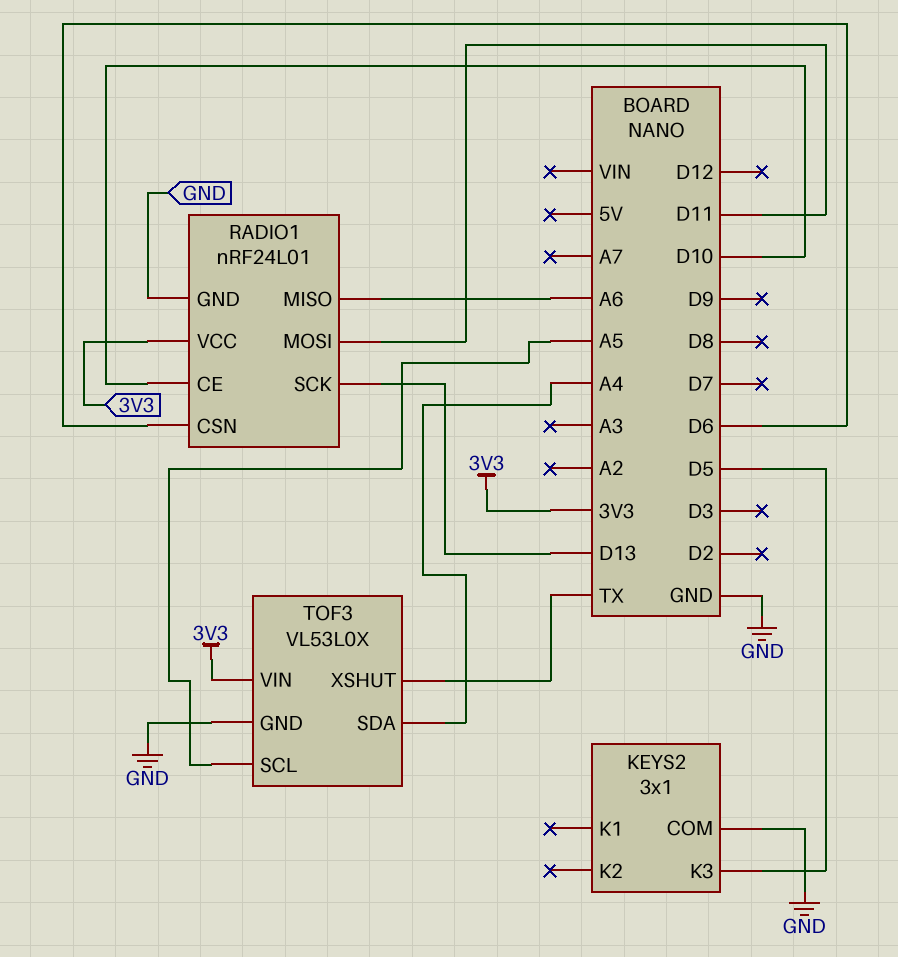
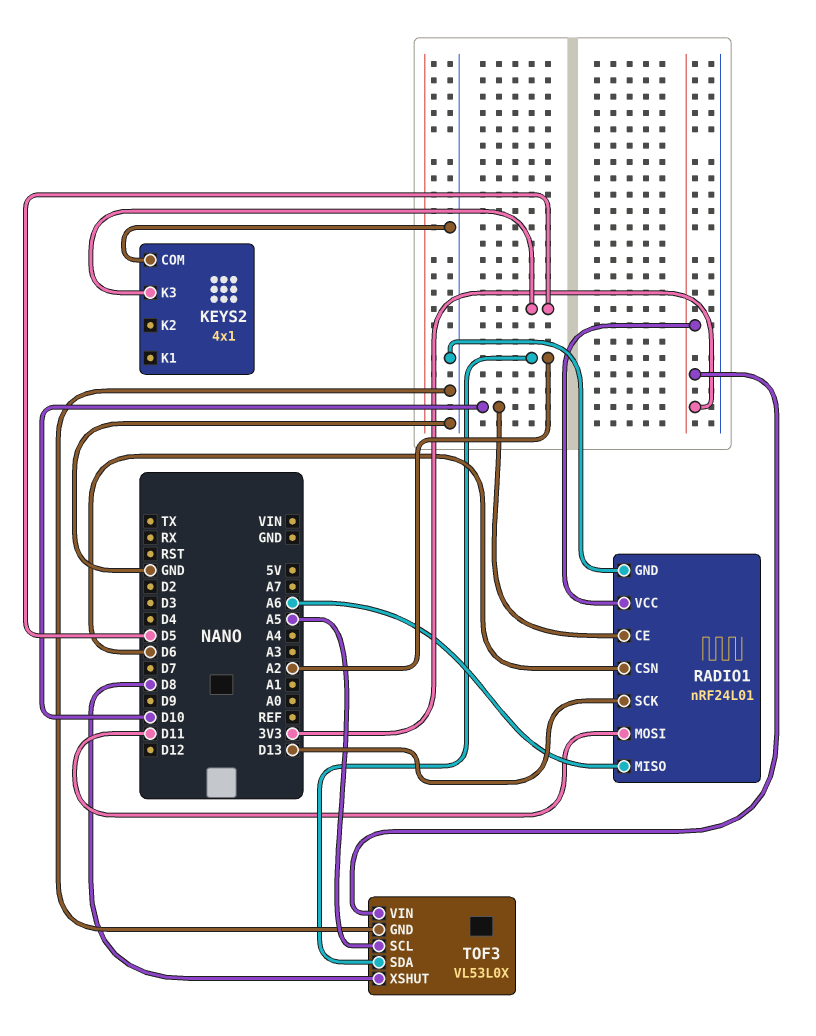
KEYS2: 3x1 -> 4x1
TOF3 pin SDA: A4 -> A2
TOF3 pin XSHUT: TX -> D8

